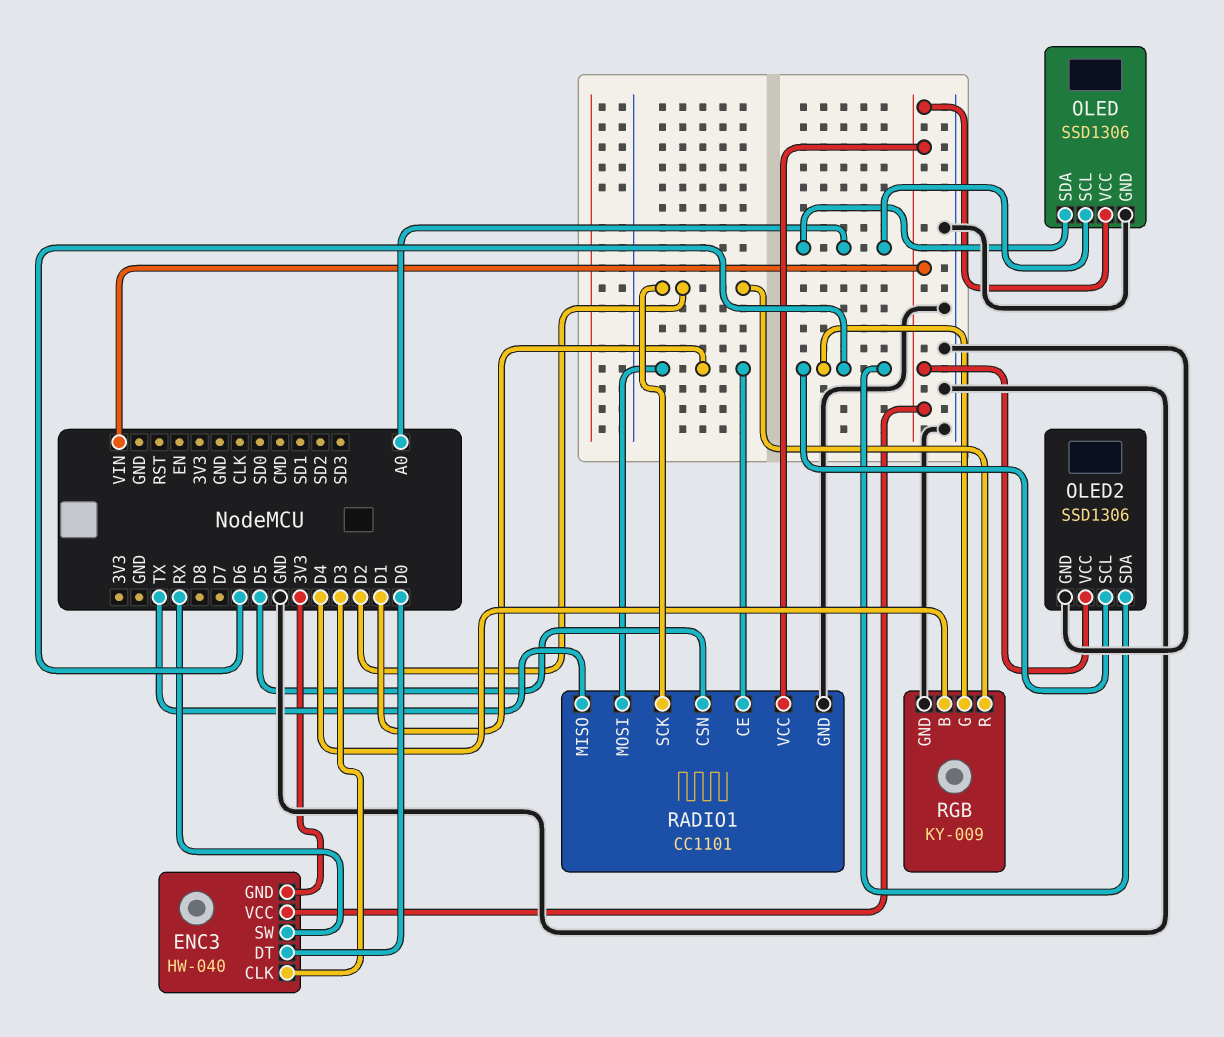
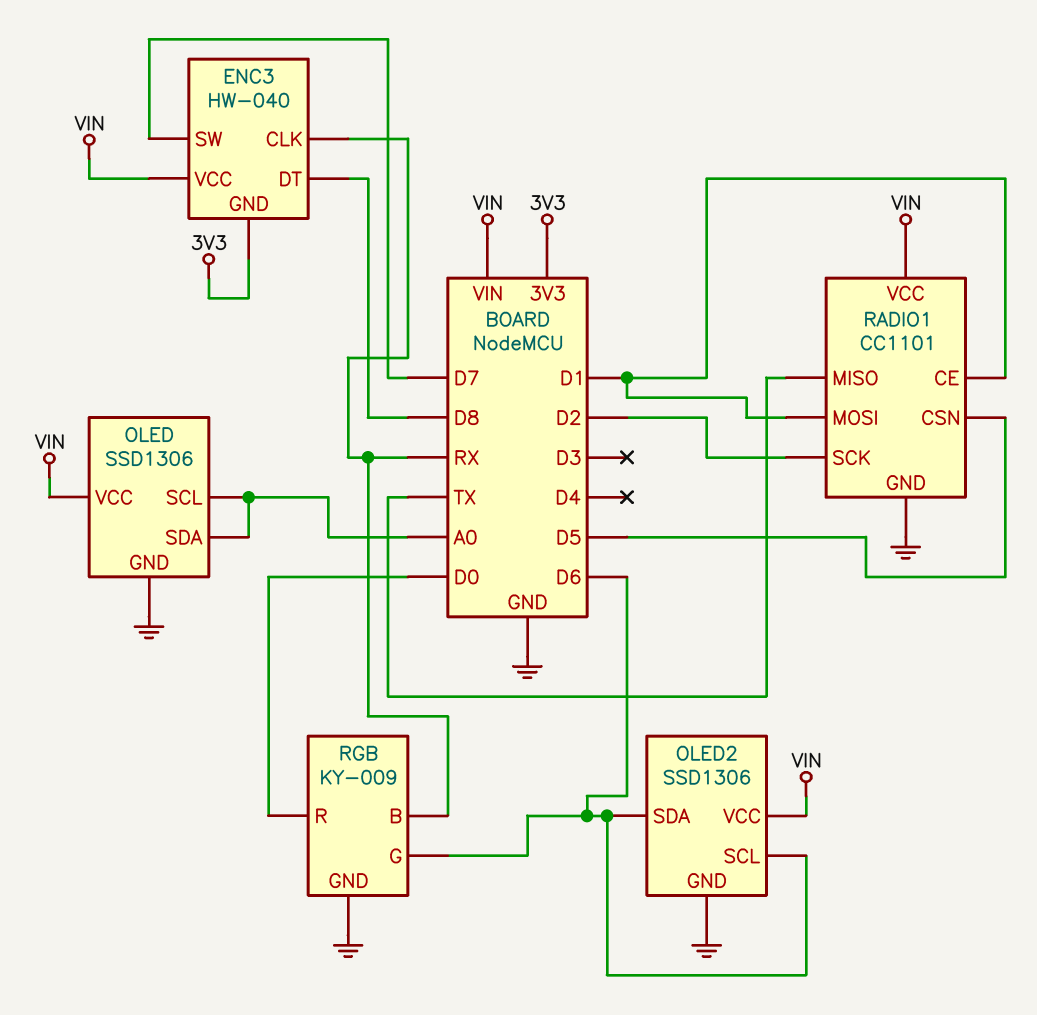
ENC3 pin CLK: D3 -> RX
ENC3 pin DT: D0 -> D8
ENC3 pin SW: RX -> D7
RGB pin B: D4 -> RX
RGB pin R: D2 -> D0

